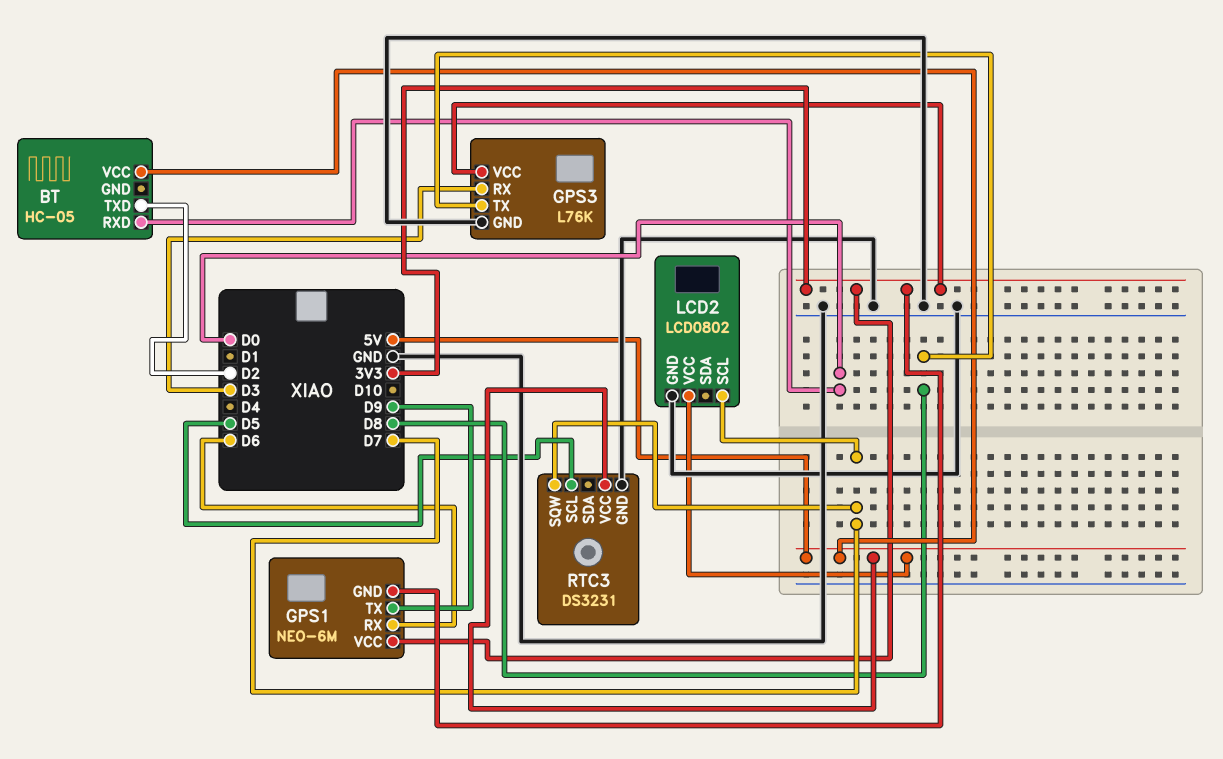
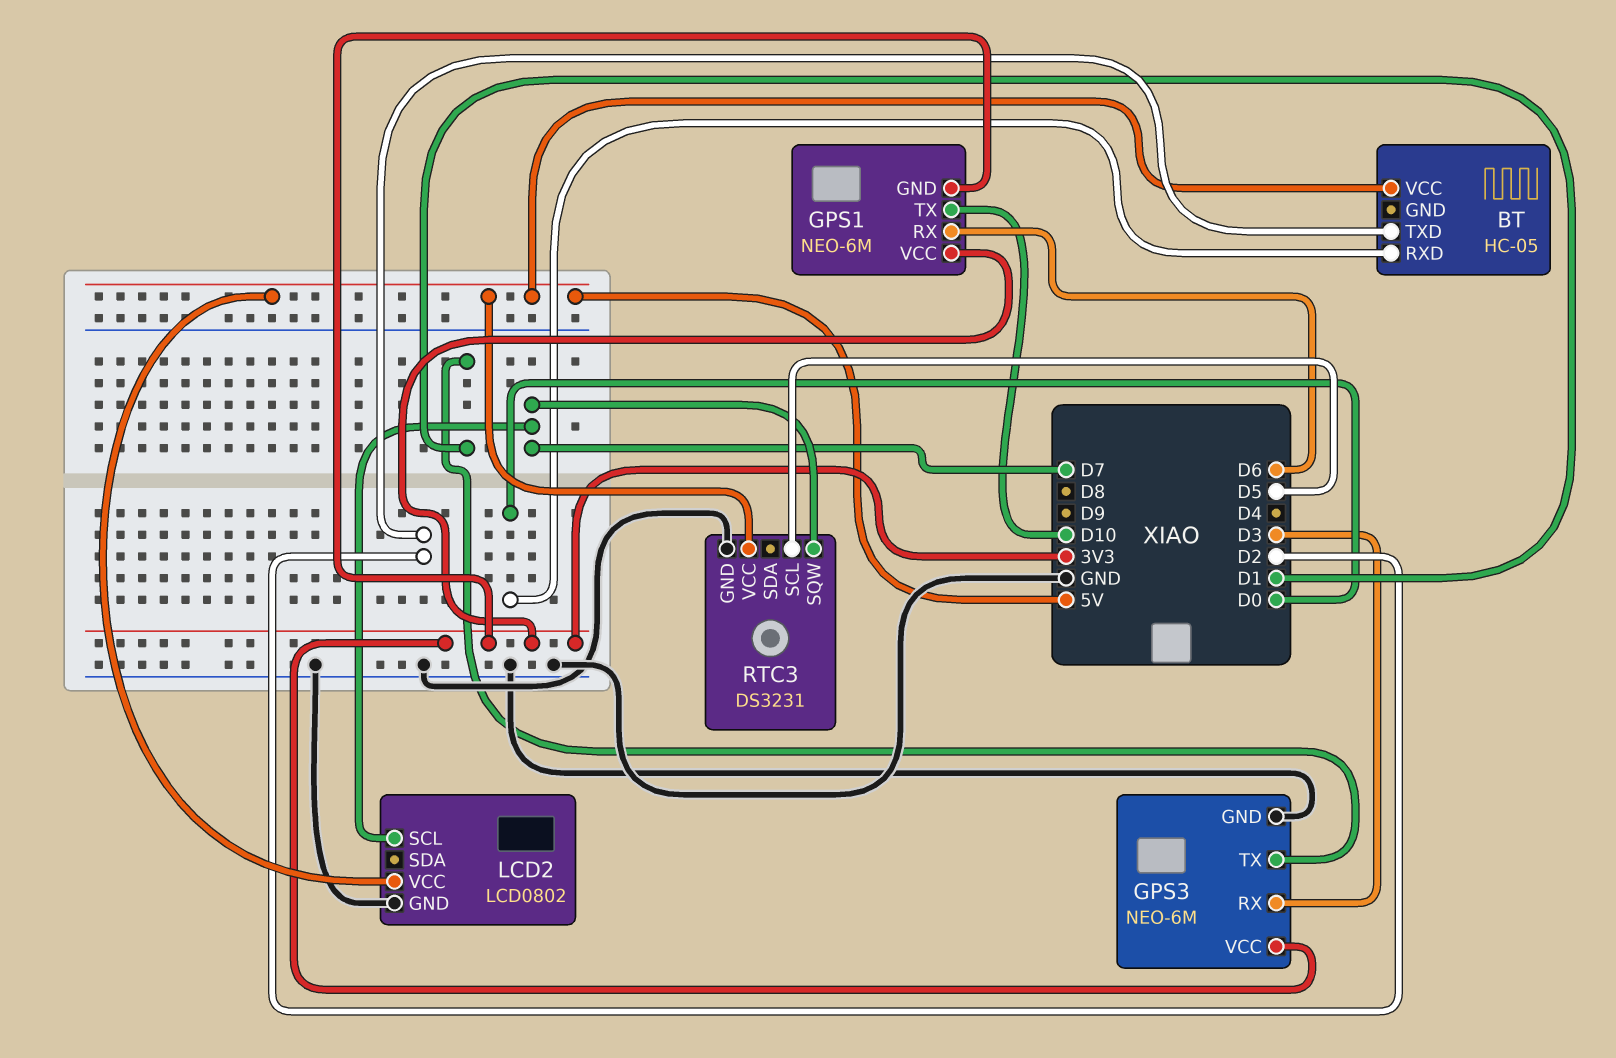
GPS1 pin TX: D9 -> D10
GPS3: L76K -> NEO-6M
GPS3 pin TX: D8 -> D1

